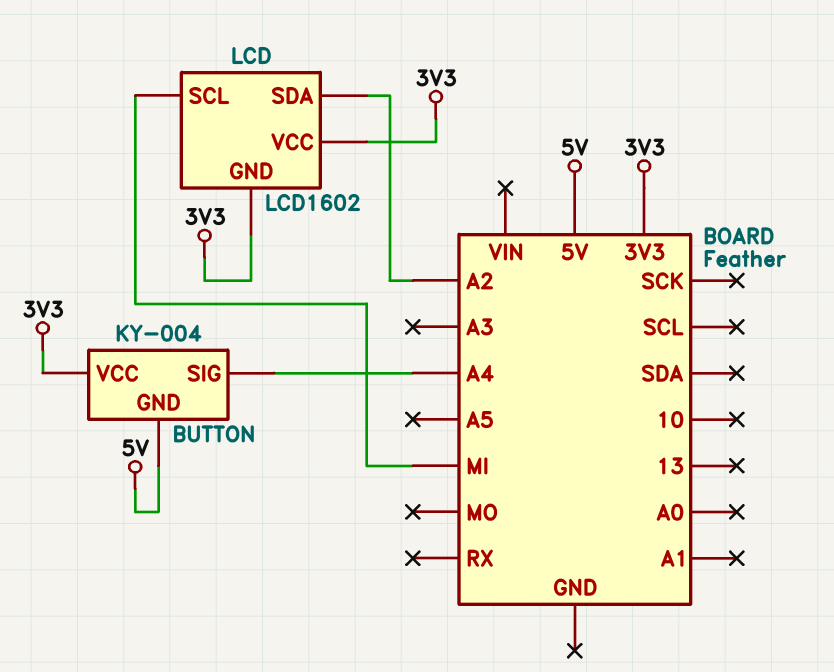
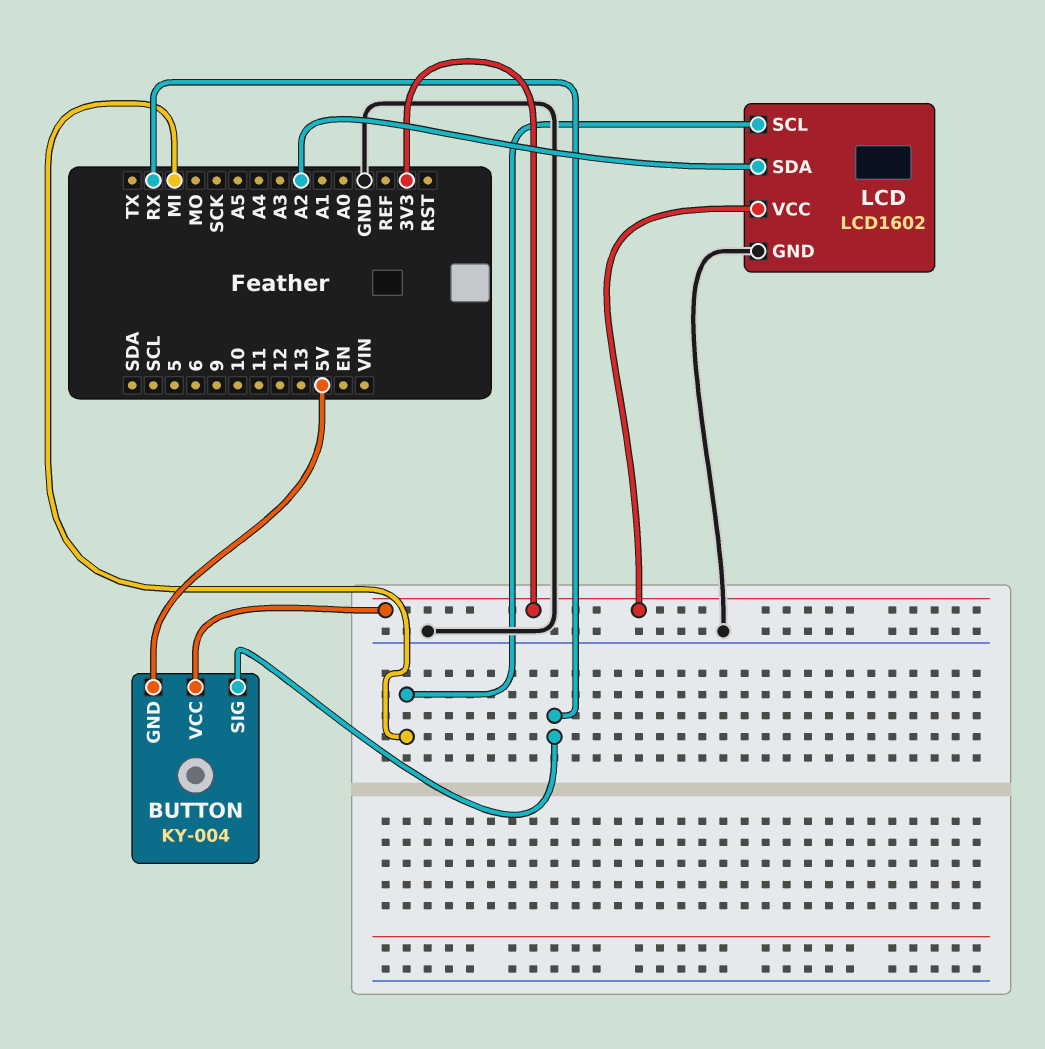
BUTTON pin SIG: A4 -> RX
LCD pin GND: 3V3 -> GND

